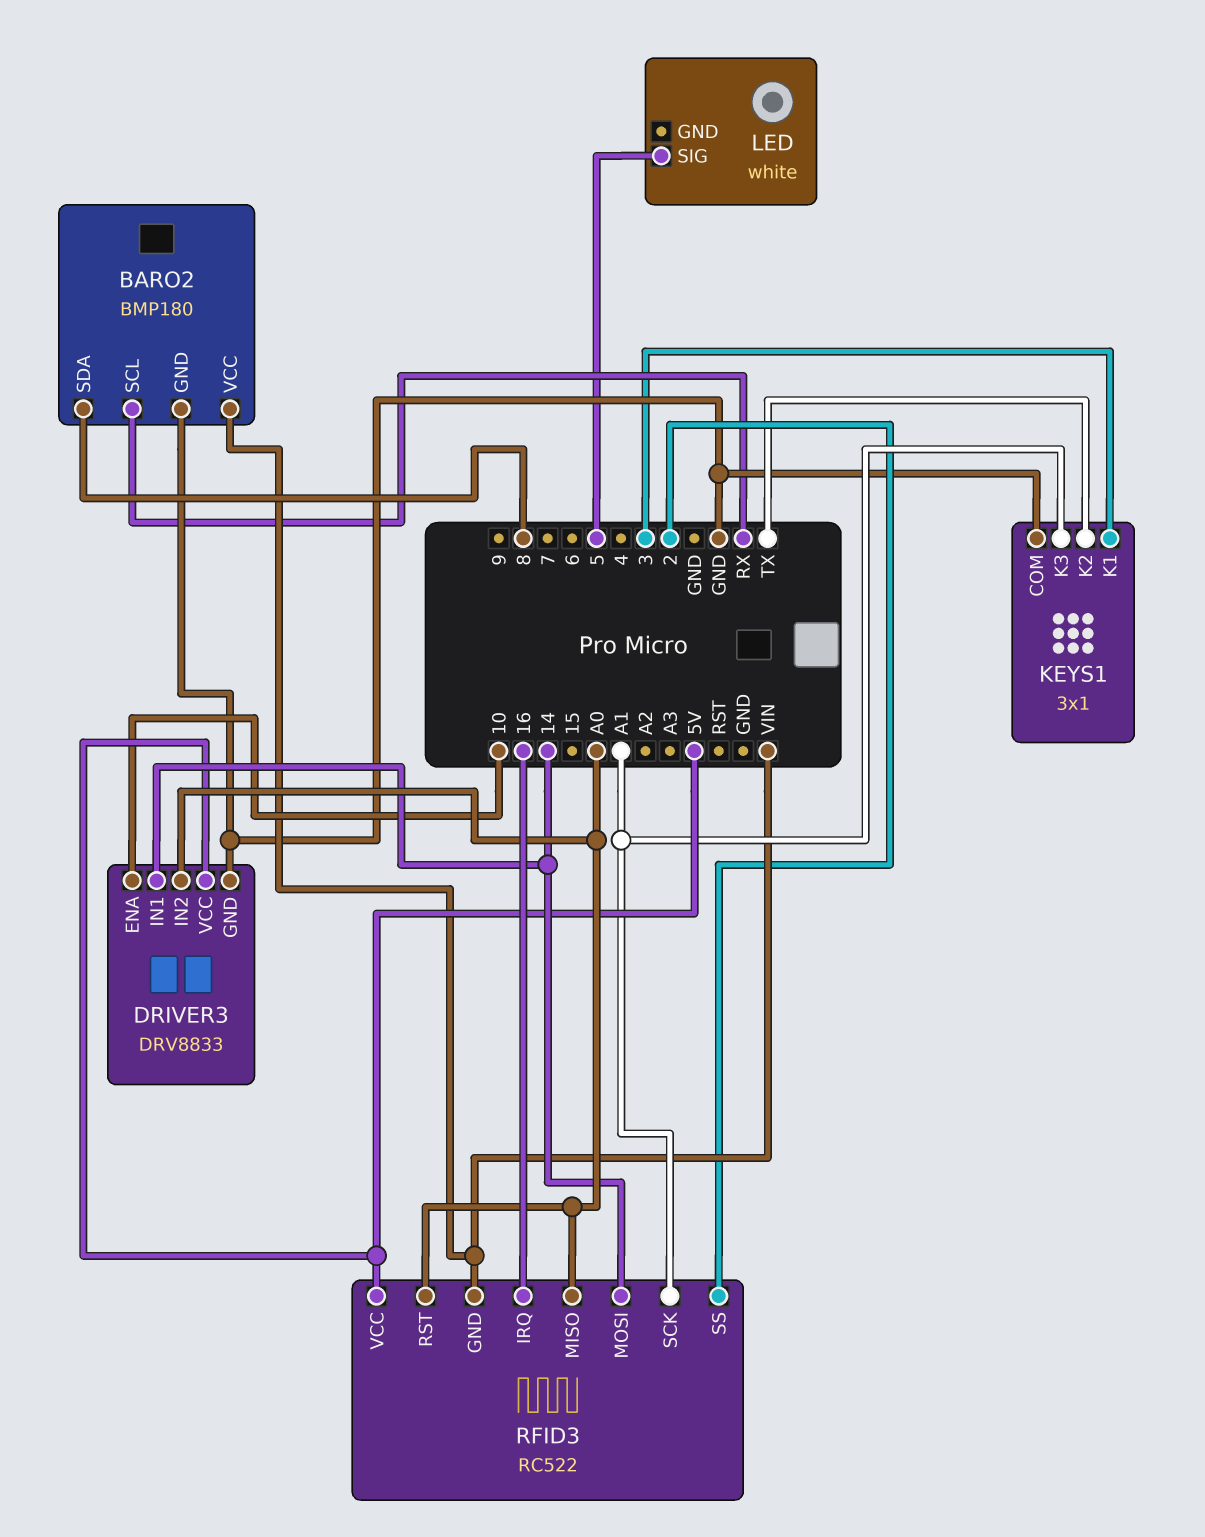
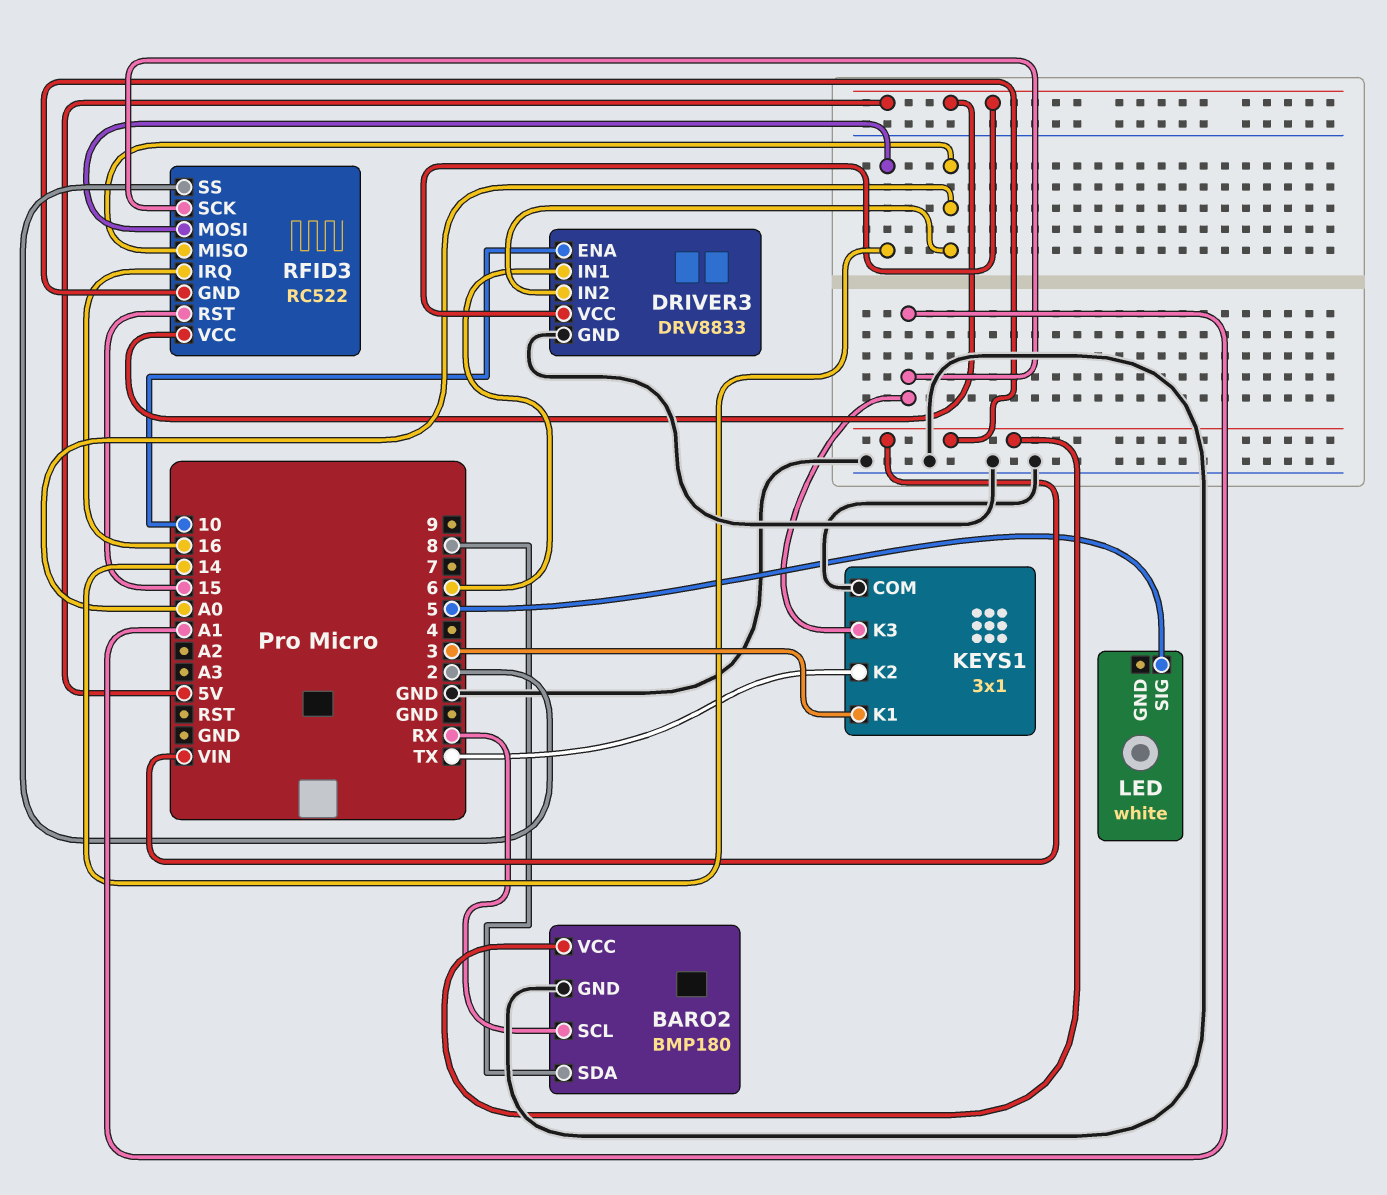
DRIVER3 pin IN1: 14 -> 6
RFID3 pin RST: A0 -> 15

